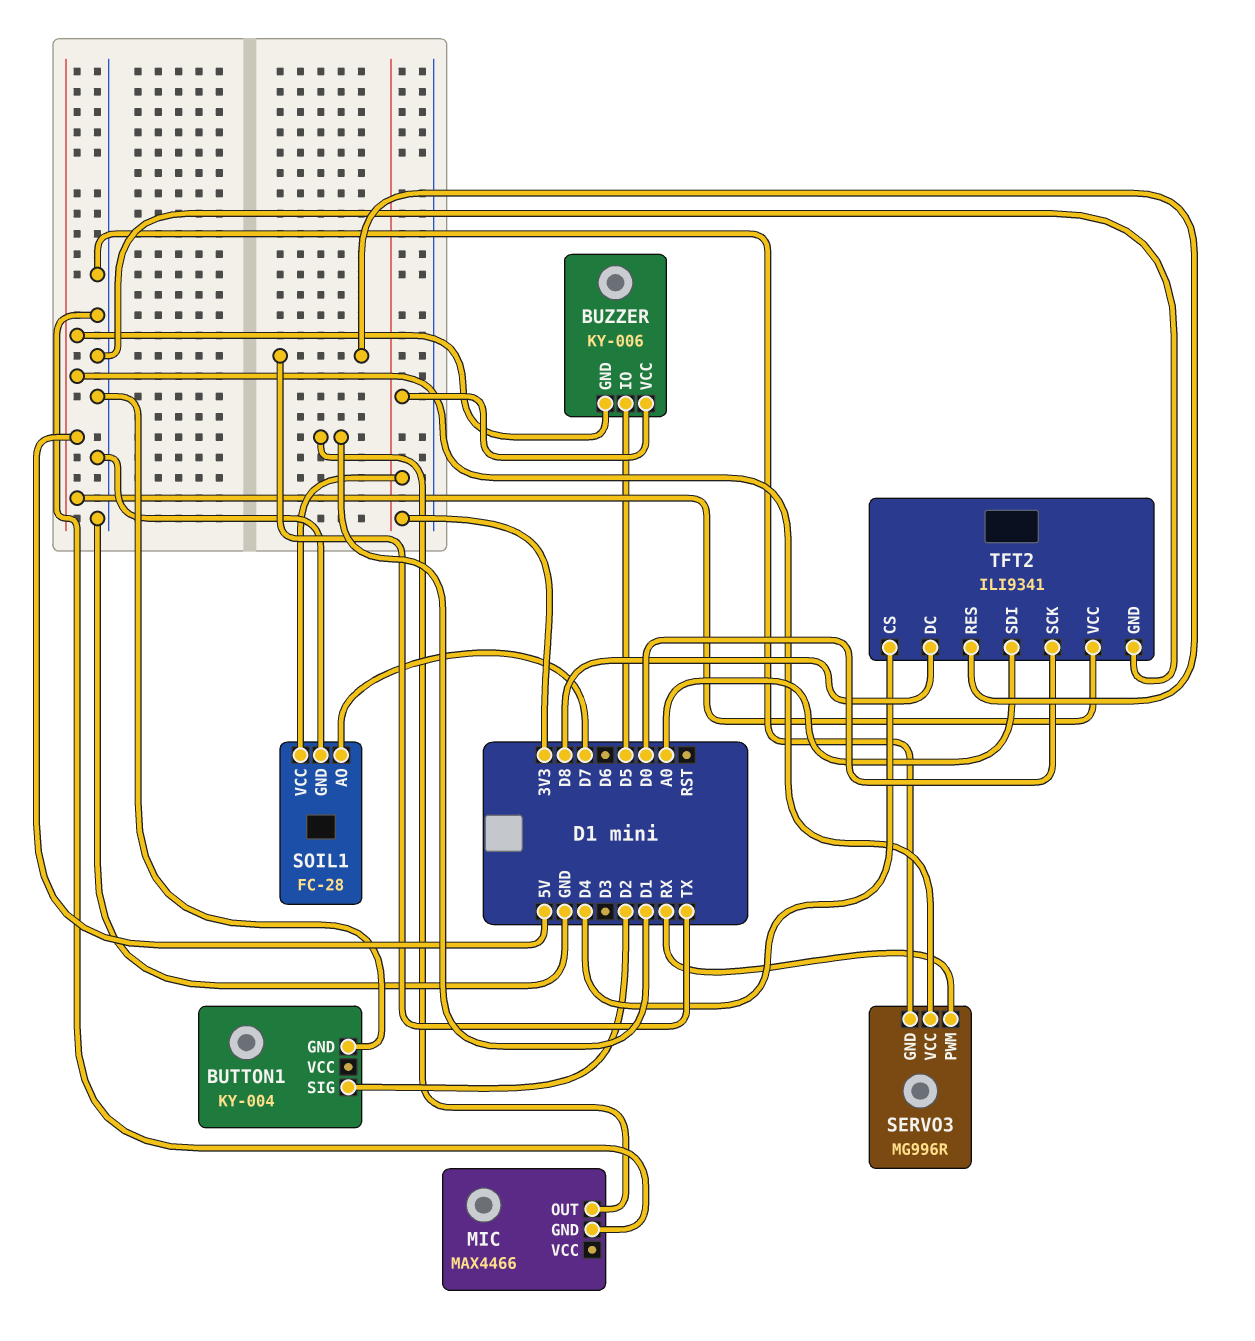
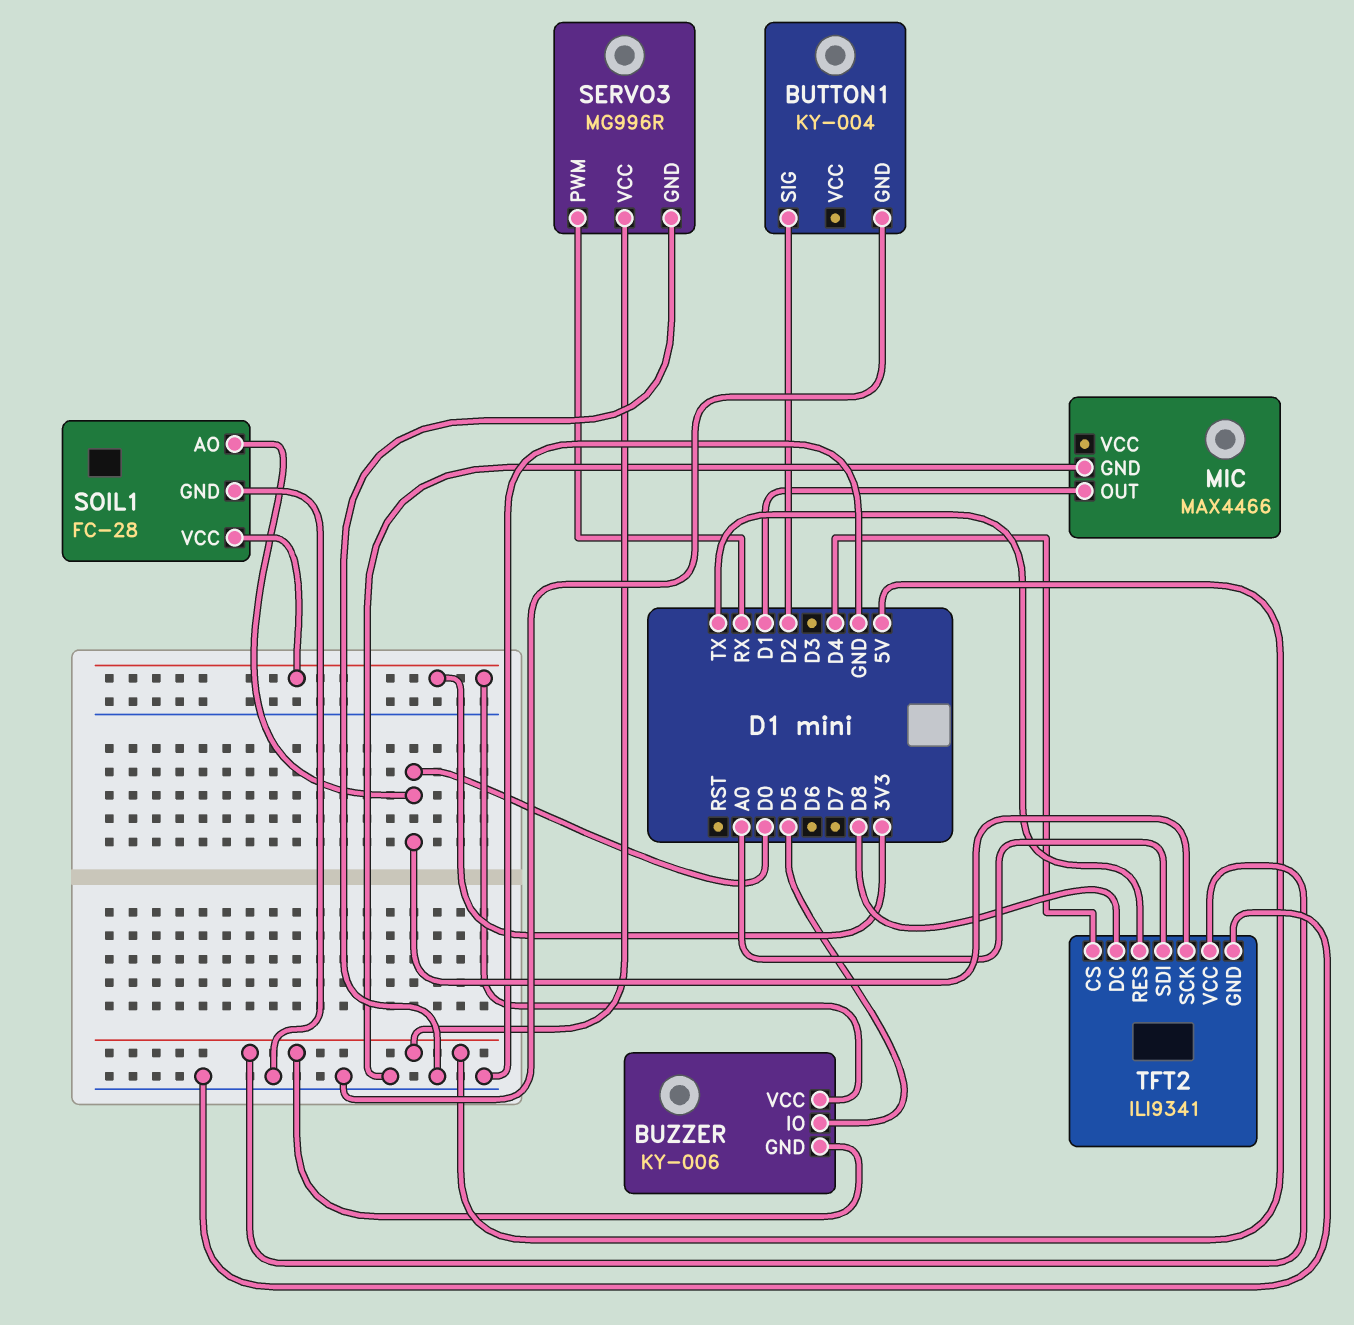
SOIL1 pin AO: D7 -> D0

